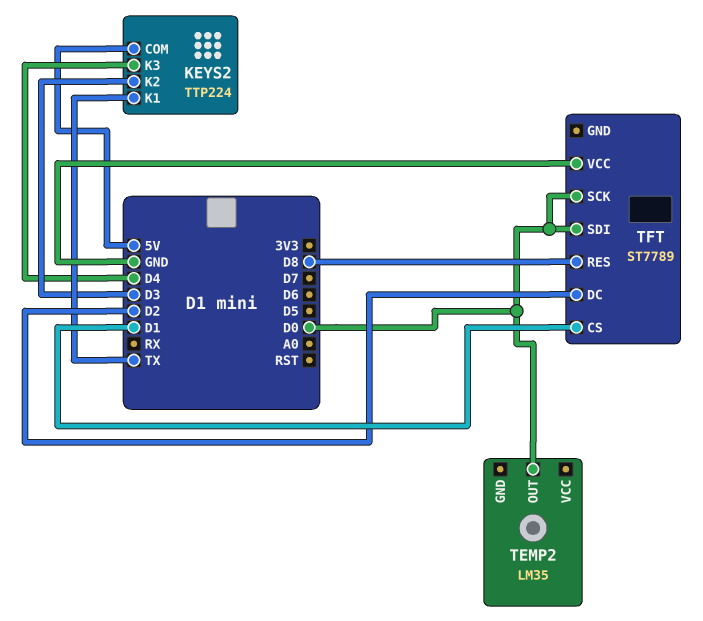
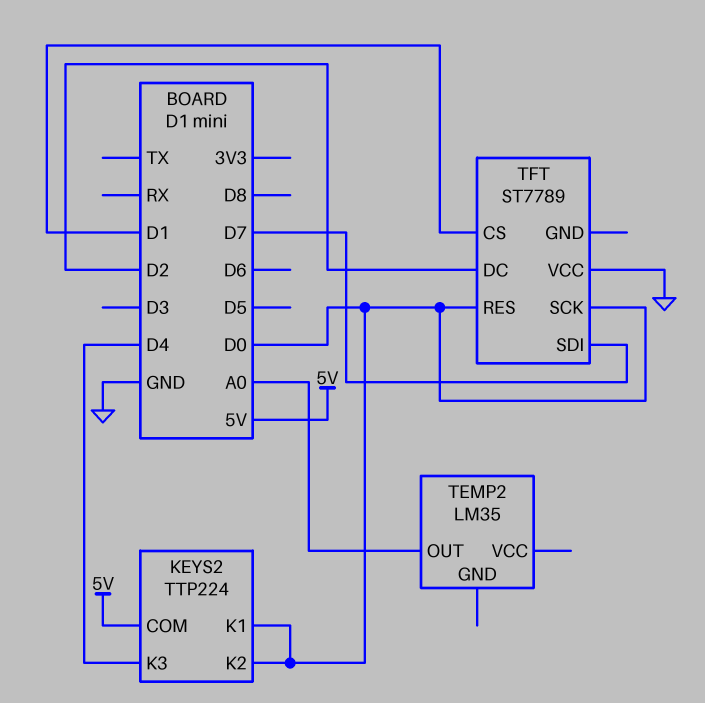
KEYS2 pin K1: TX -> D0
KEYS2 pin K2: D3 -> D0
TEMP2 pin OUT: D0 -> A0
TFT pin RES: D8 -> D0
TFT pin SDI: D0 -> D7

